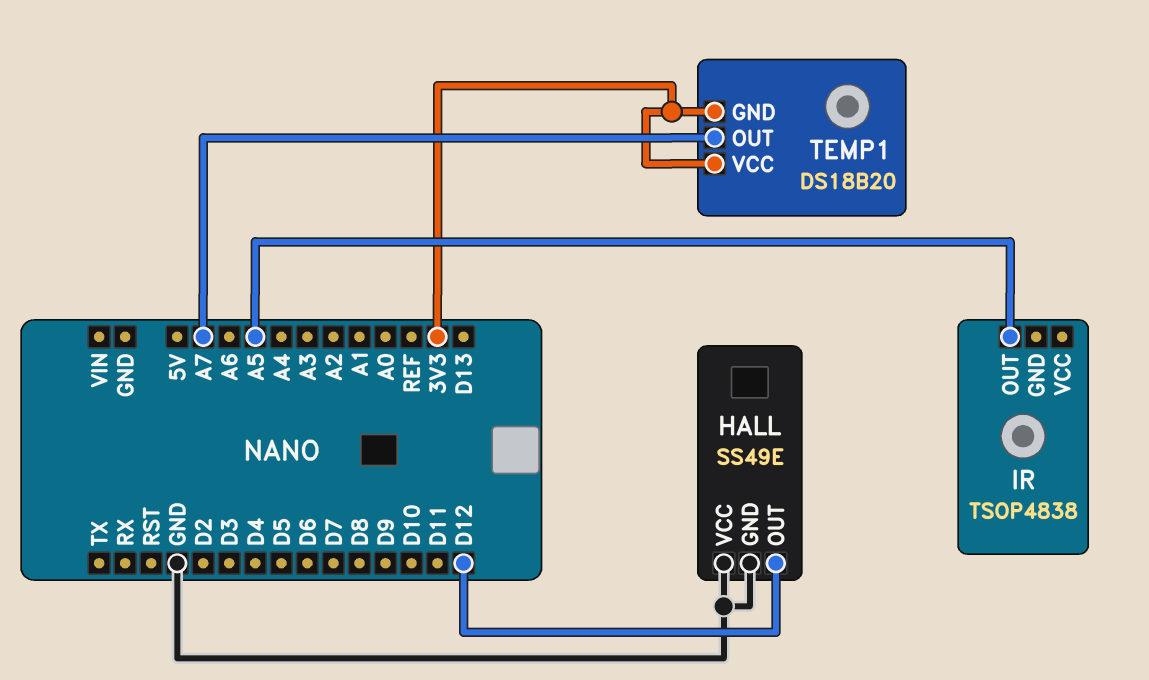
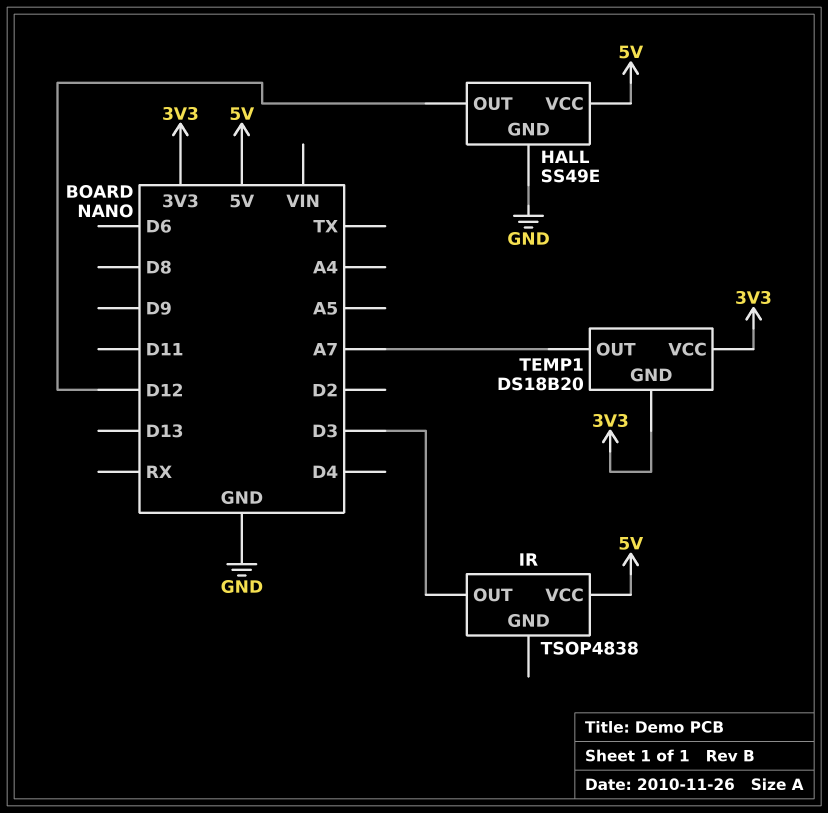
HALL pin VCC: GND -> 5V
IR pin OUT: A5 -> D3
IR pin VCC: none -> 5V

